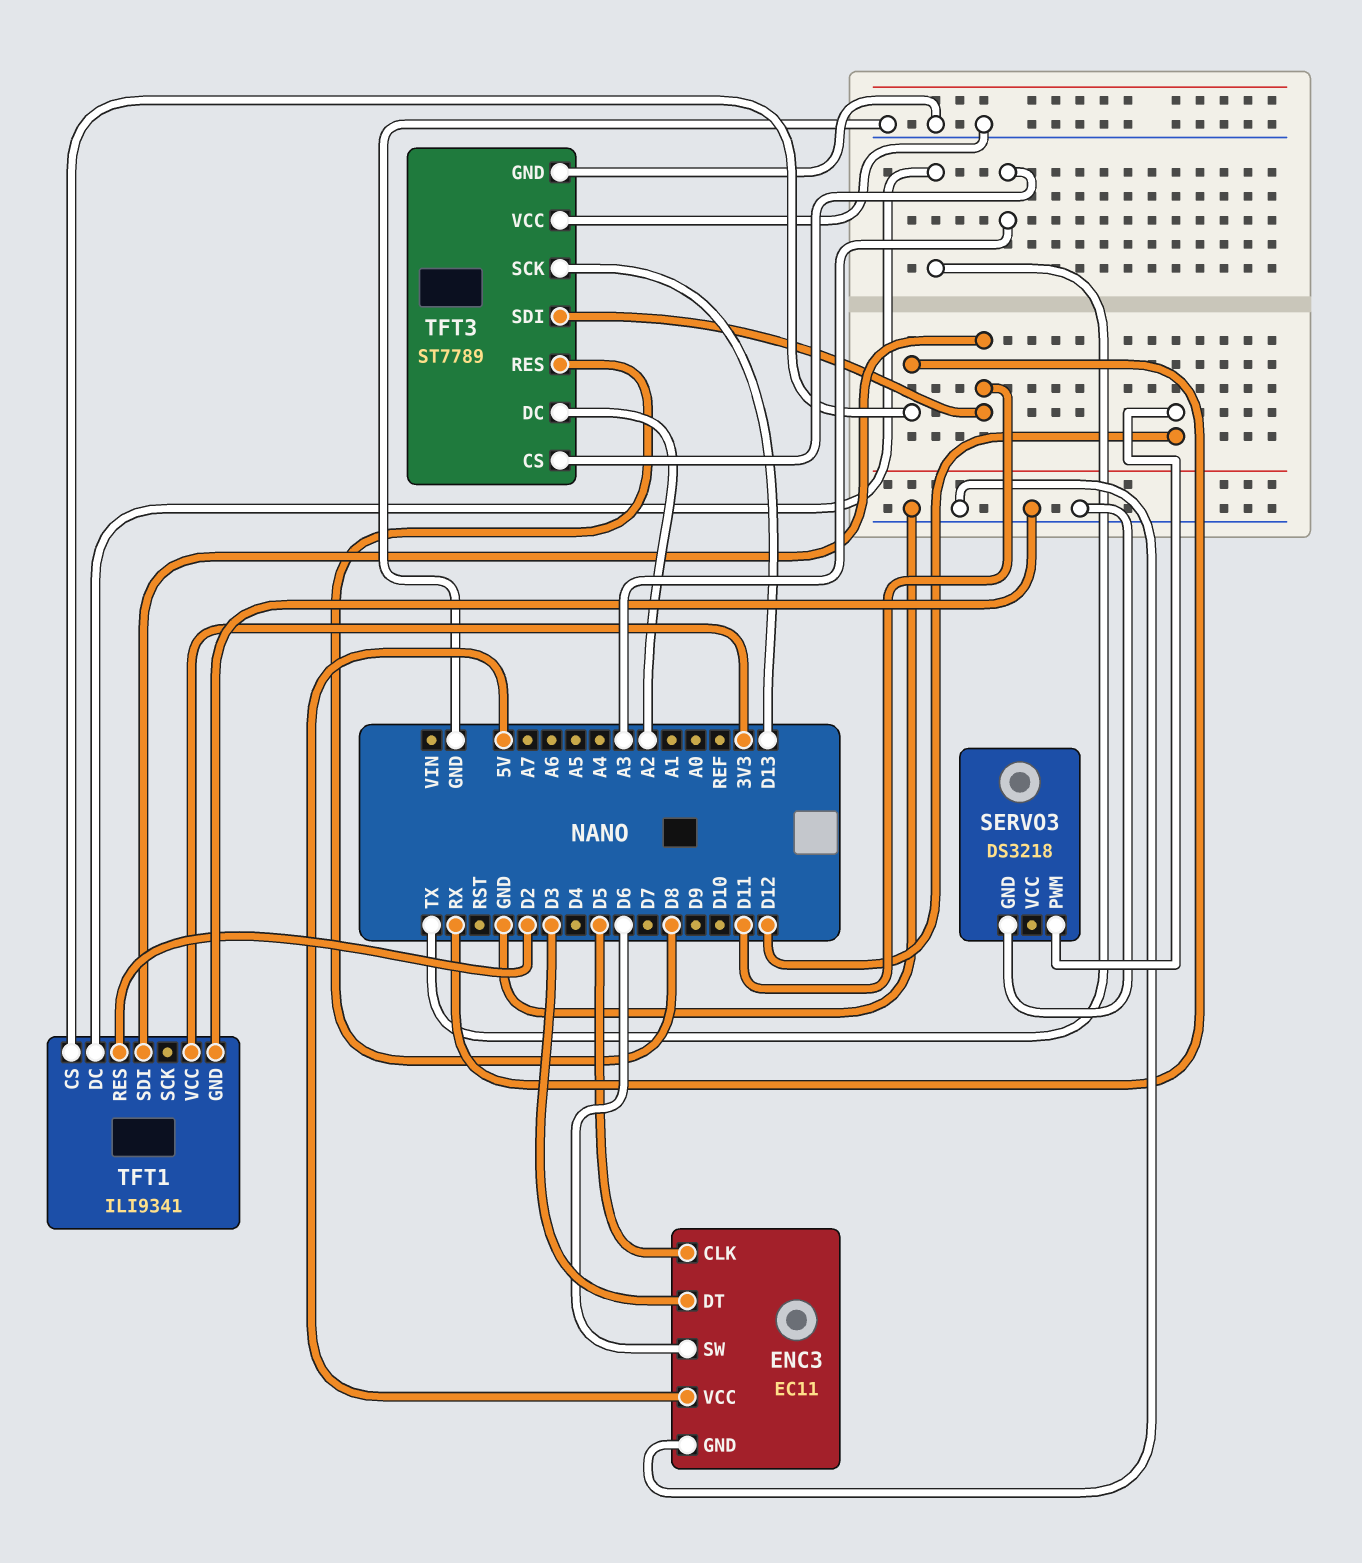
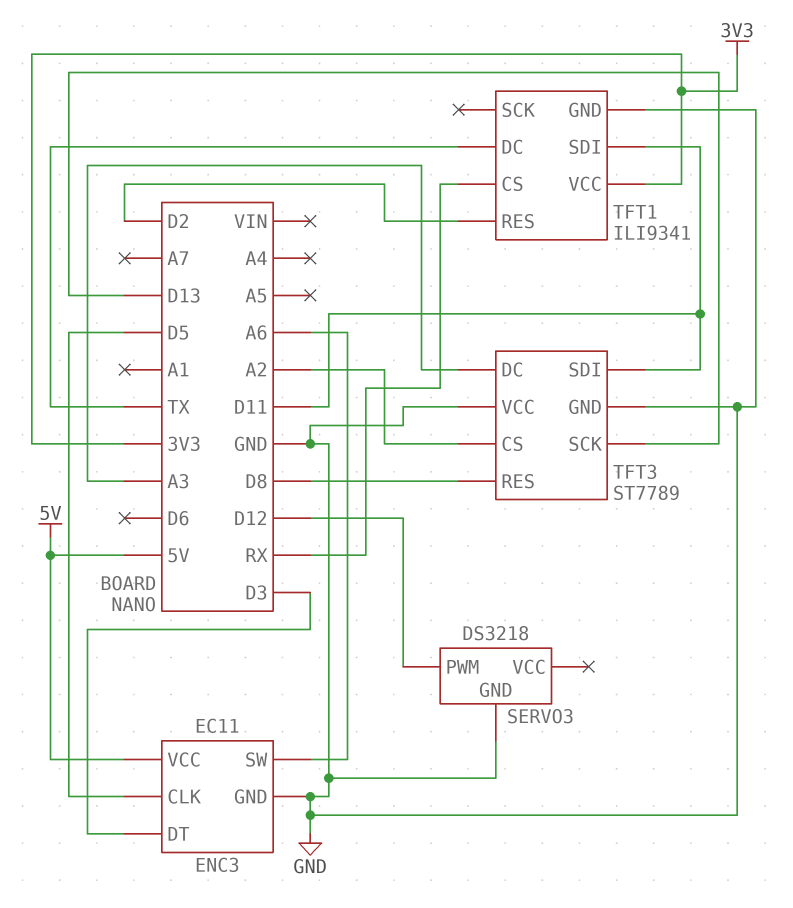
ENC3 pin SW: D6 -> A6
TFT3 pin CS: A3 -> A2
TFT3 pin DC: A2 -> A3

